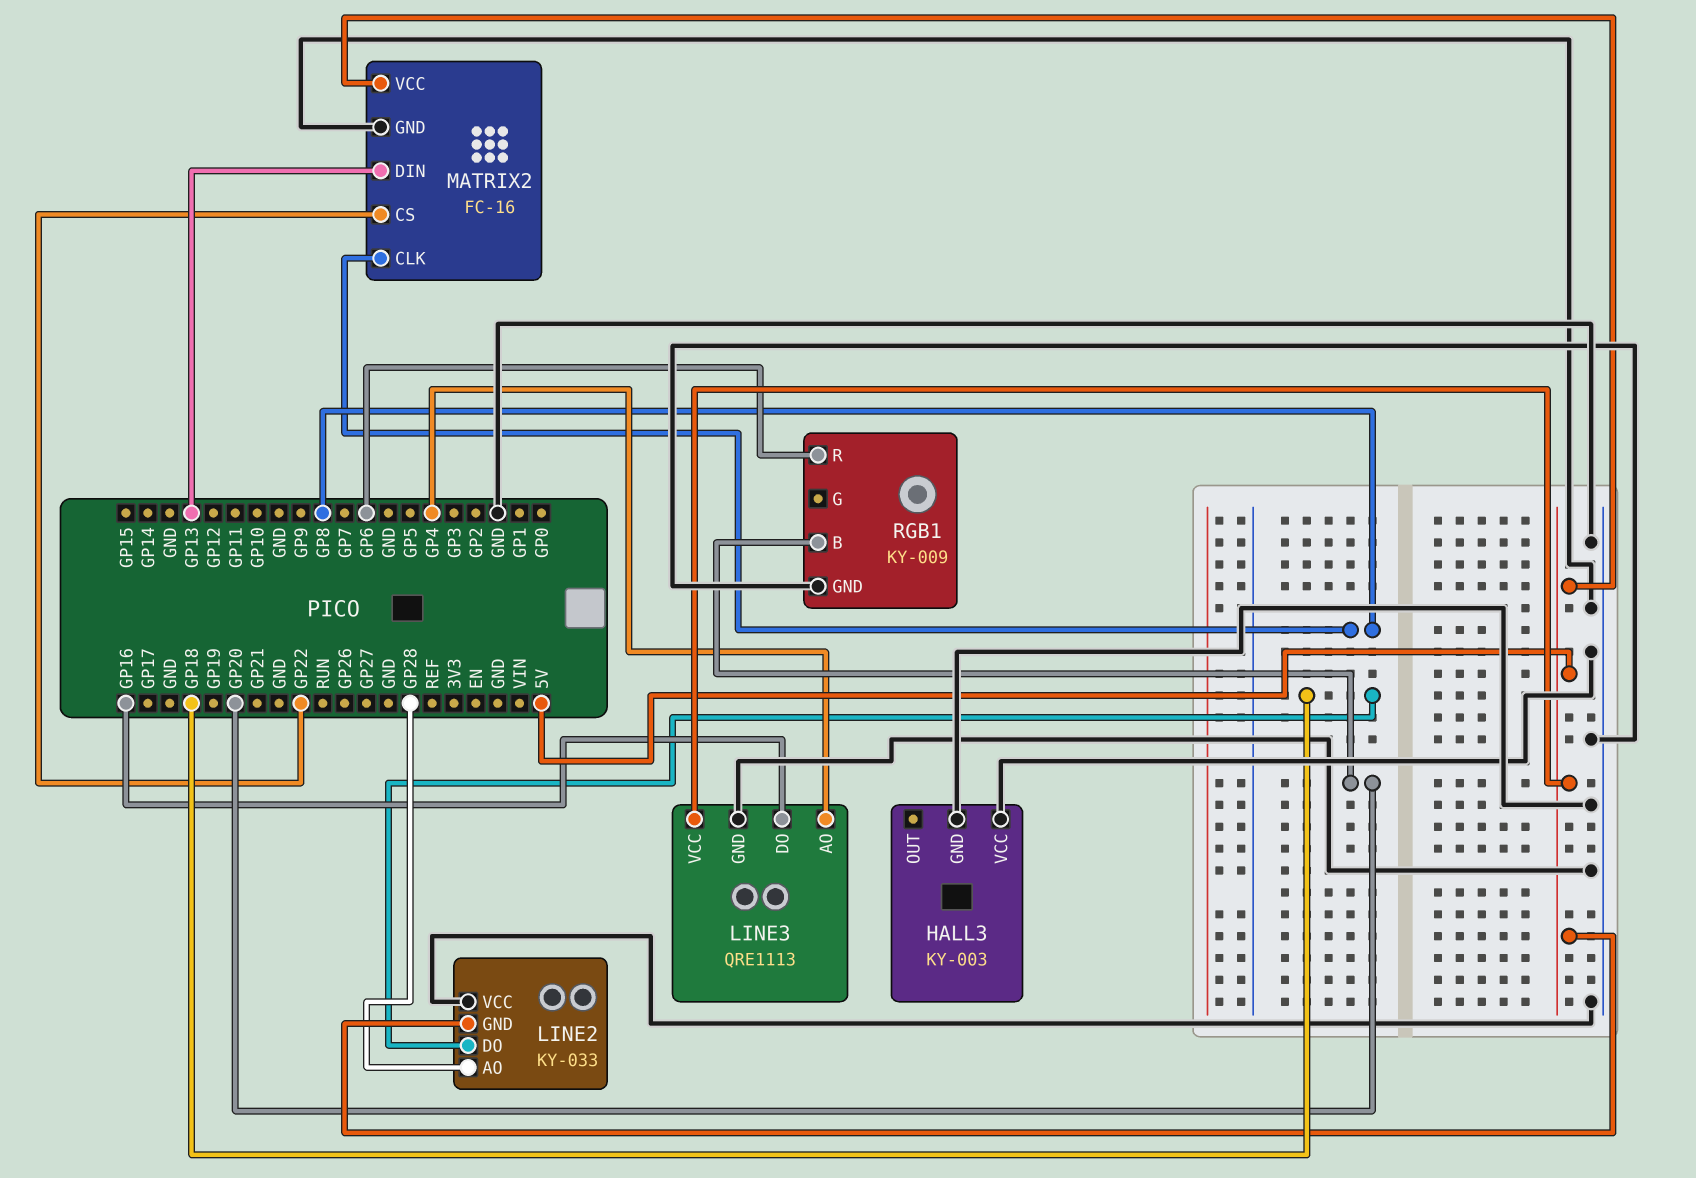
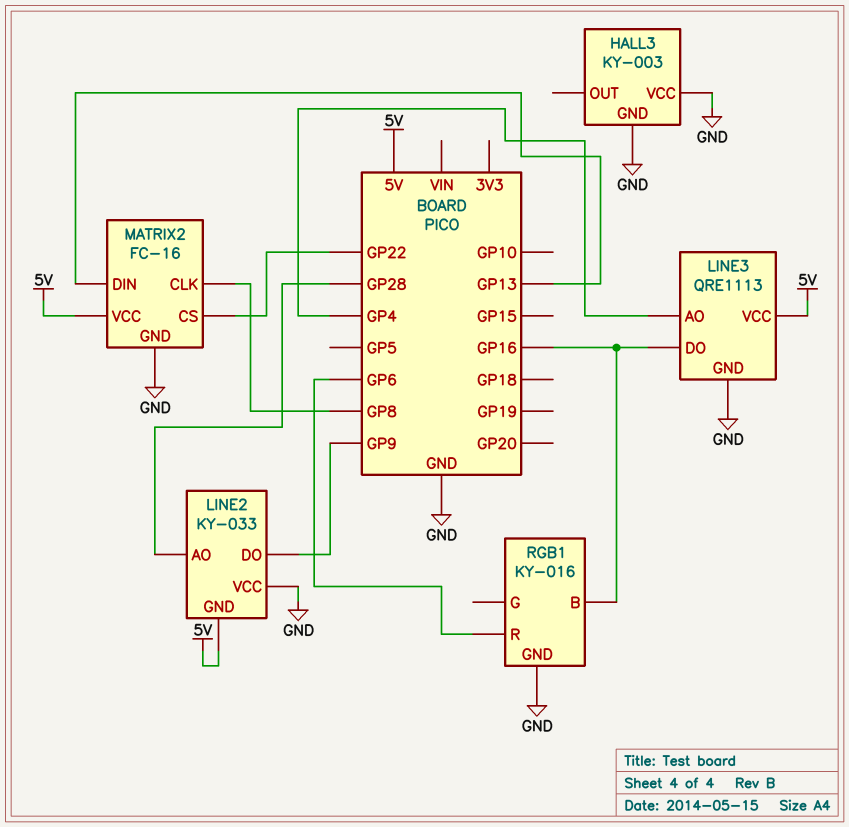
LINE2 pin DO: GP18 -> GP9
RGB1: KY-009 -> KY-016
RGB1 pin B: GP20 -> GP16

